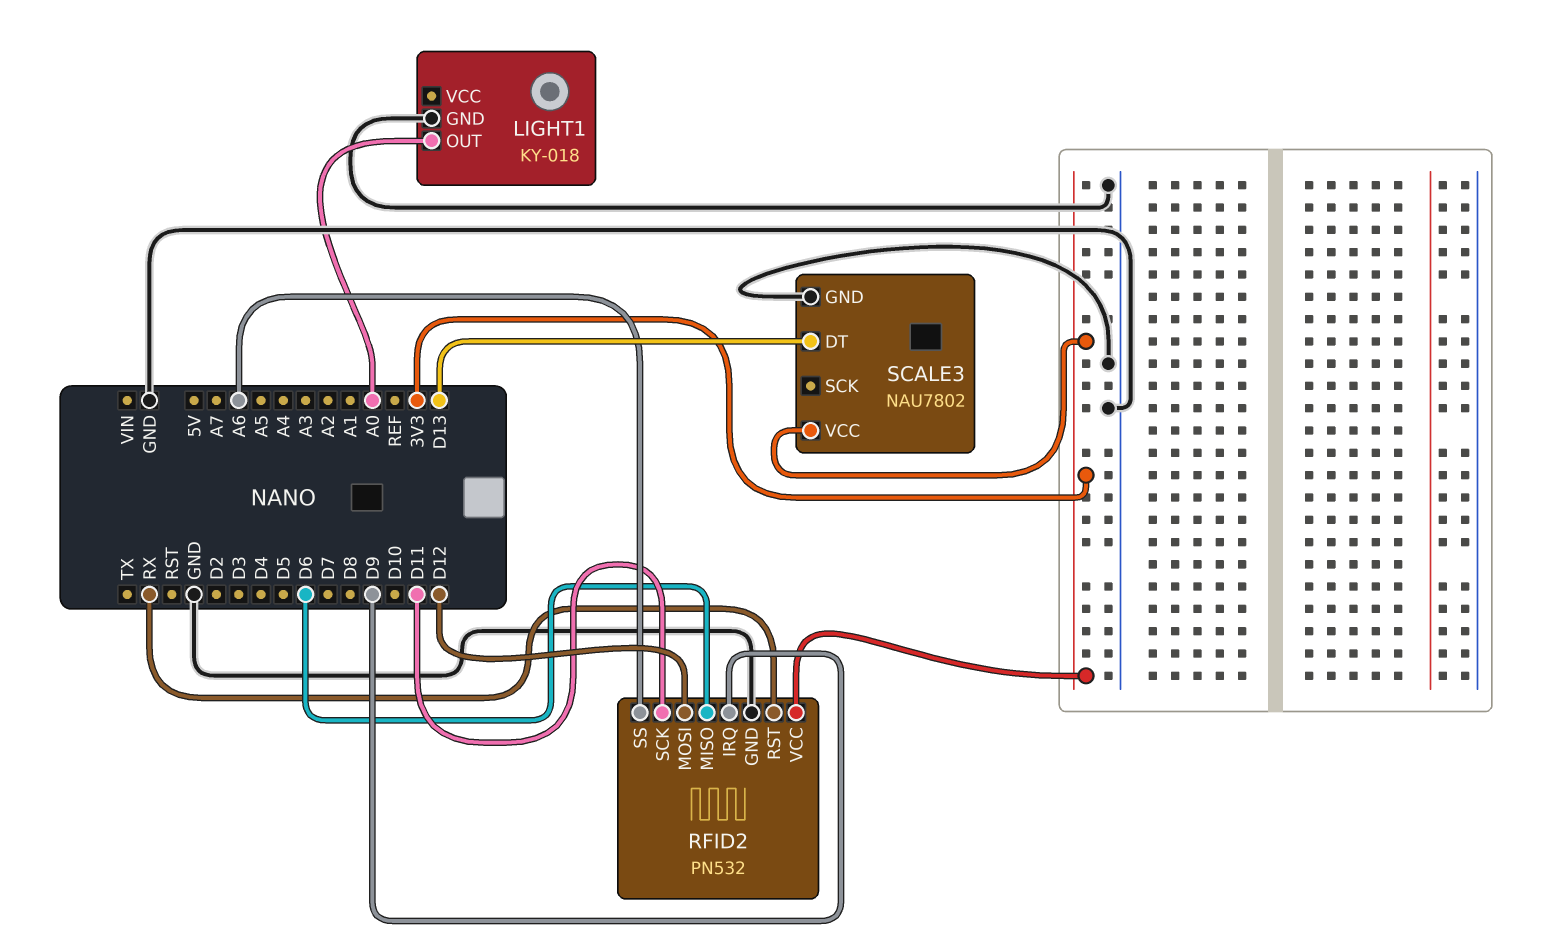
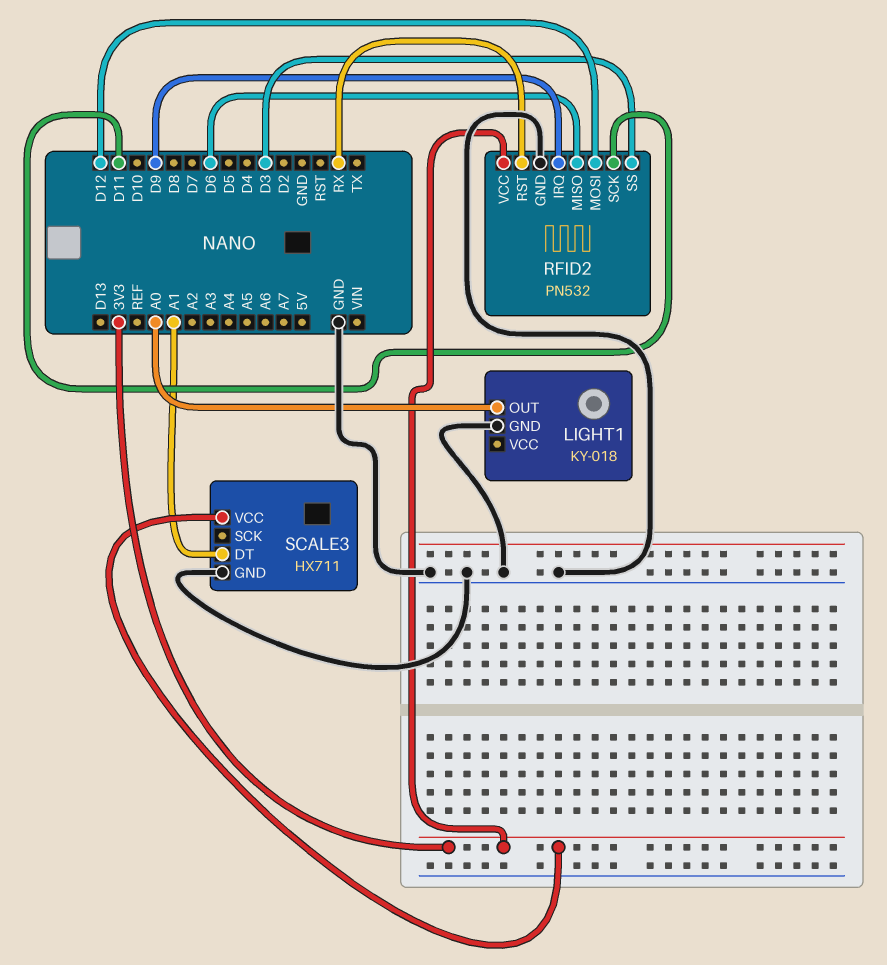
RFID2 pin SS: A6 -> D3
SCALE3: NAU7802 -> HX711
SCALE3 pin DT: D13 -> A1

